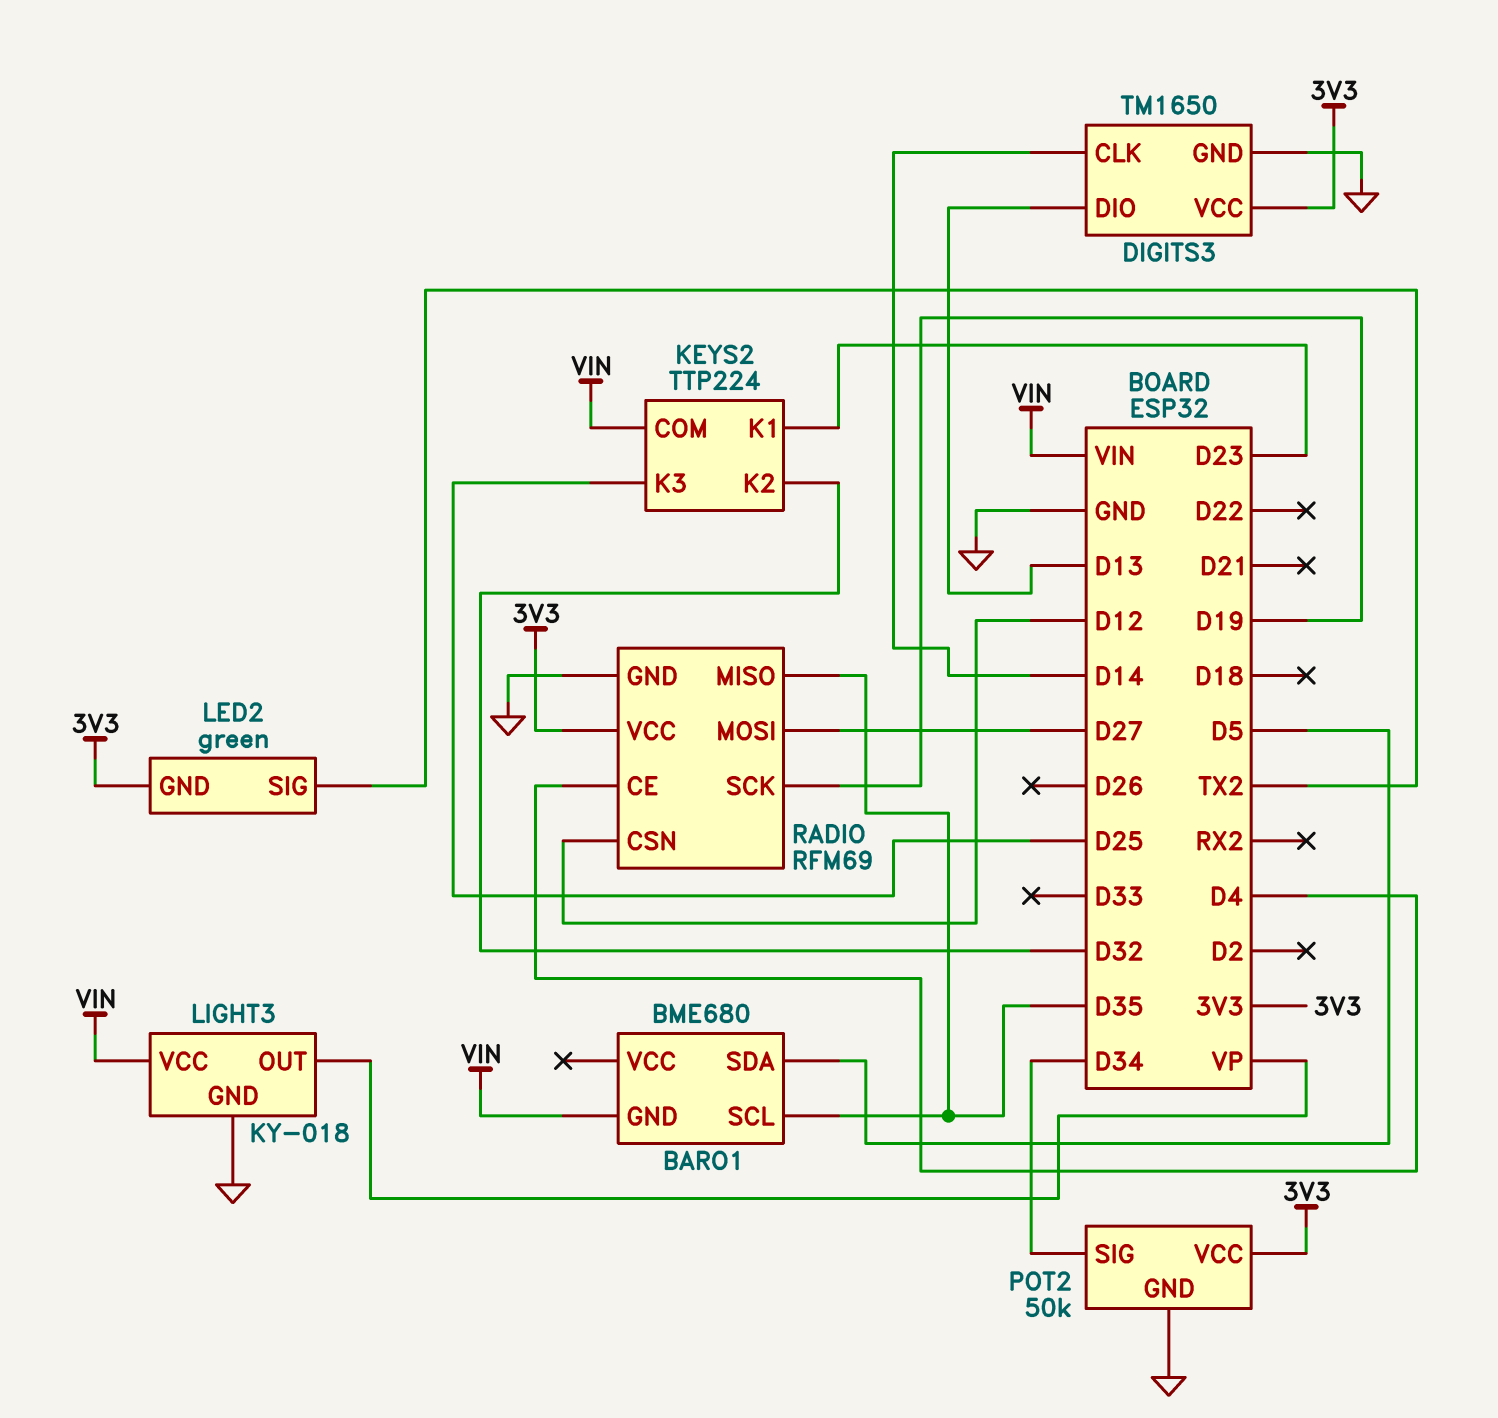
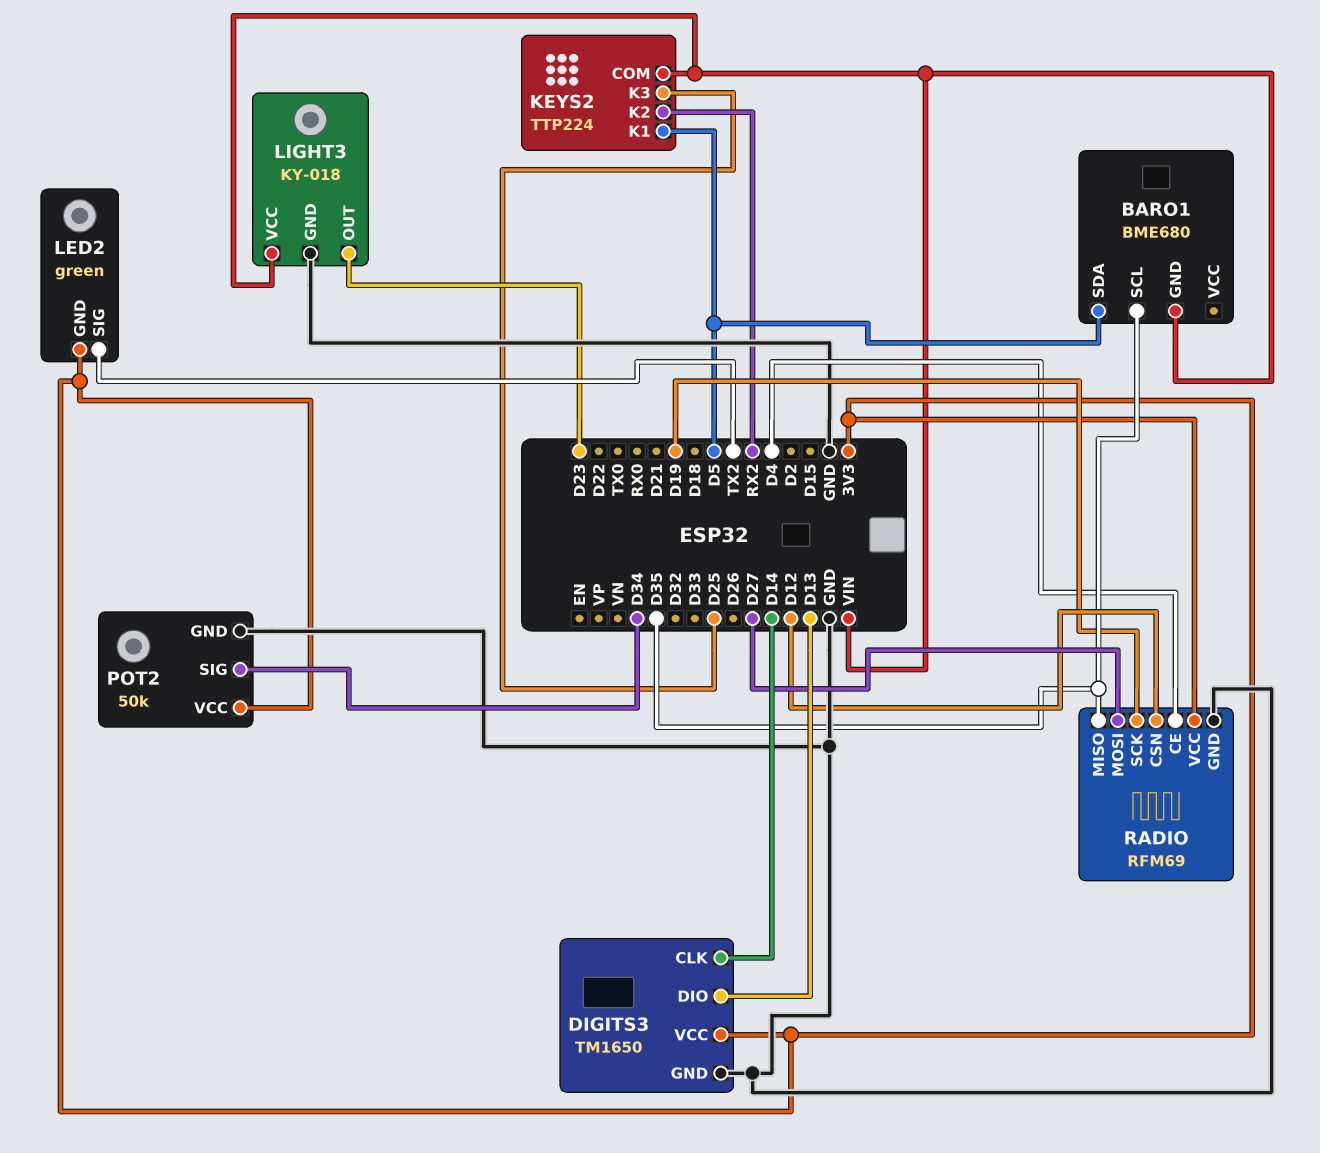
KEYS2 pin K1: D23 -> D5
KEYS2 pin K2: D32 -> RX2
LIGHT3 pin OUT: VP -> D23

